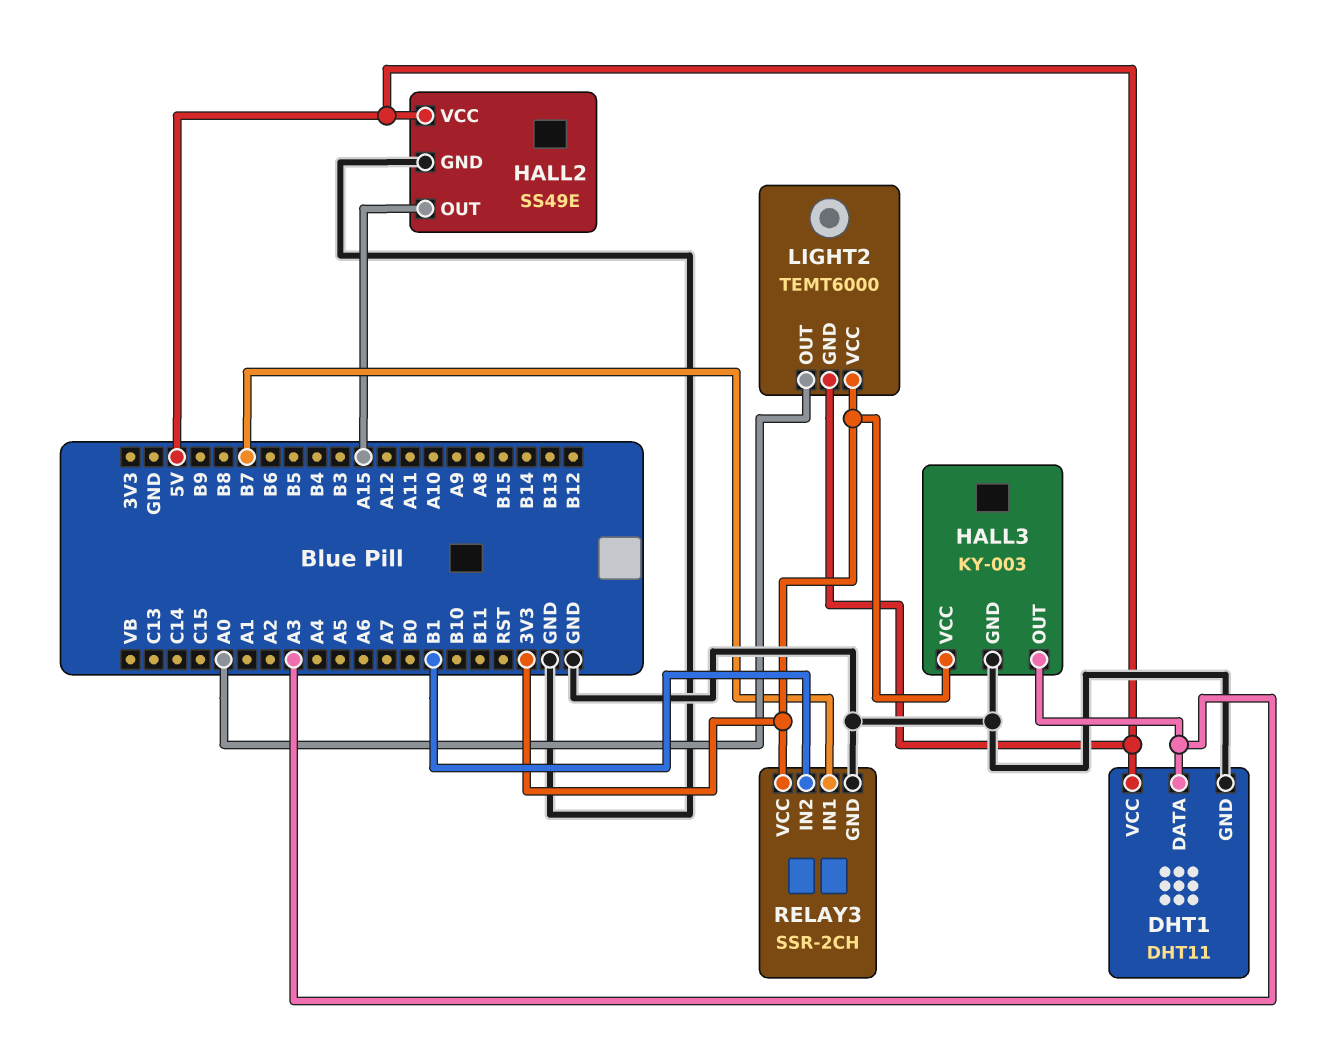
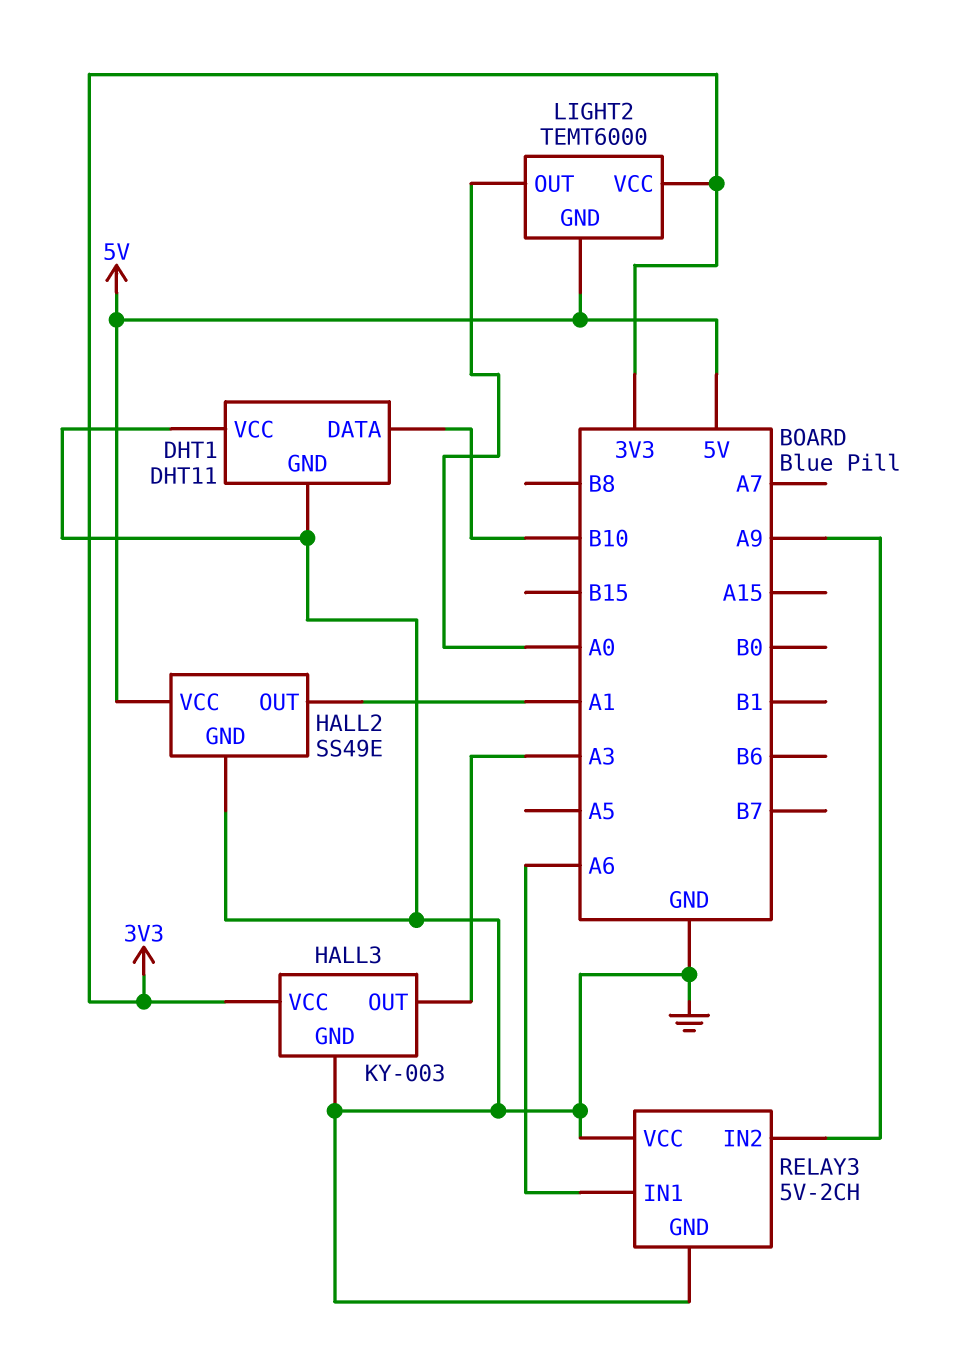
DHT1 pin DATA: A3 -> B10
DHT1 pin VCC: 5V -> GND
HALL2 pin OUT: A15 -> A1
RELAY3: SSR-2CH -> 5V-2CH
RELAY3 pin IN1: B7 -> A6
RELAY3 pin IN2: B1 -> A9
RELAY3 pin VCC: 3V3 -> GND

